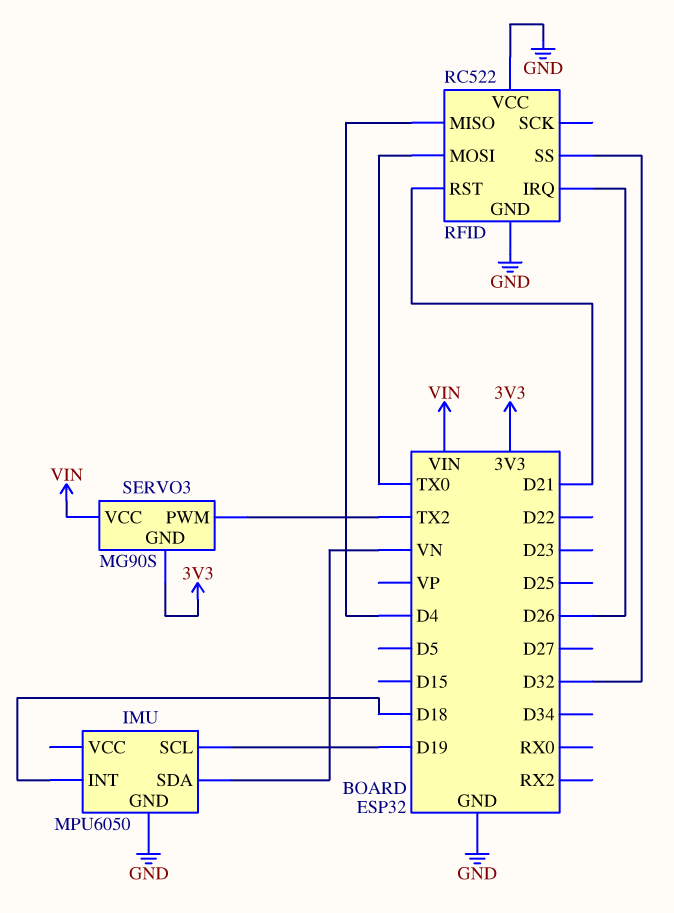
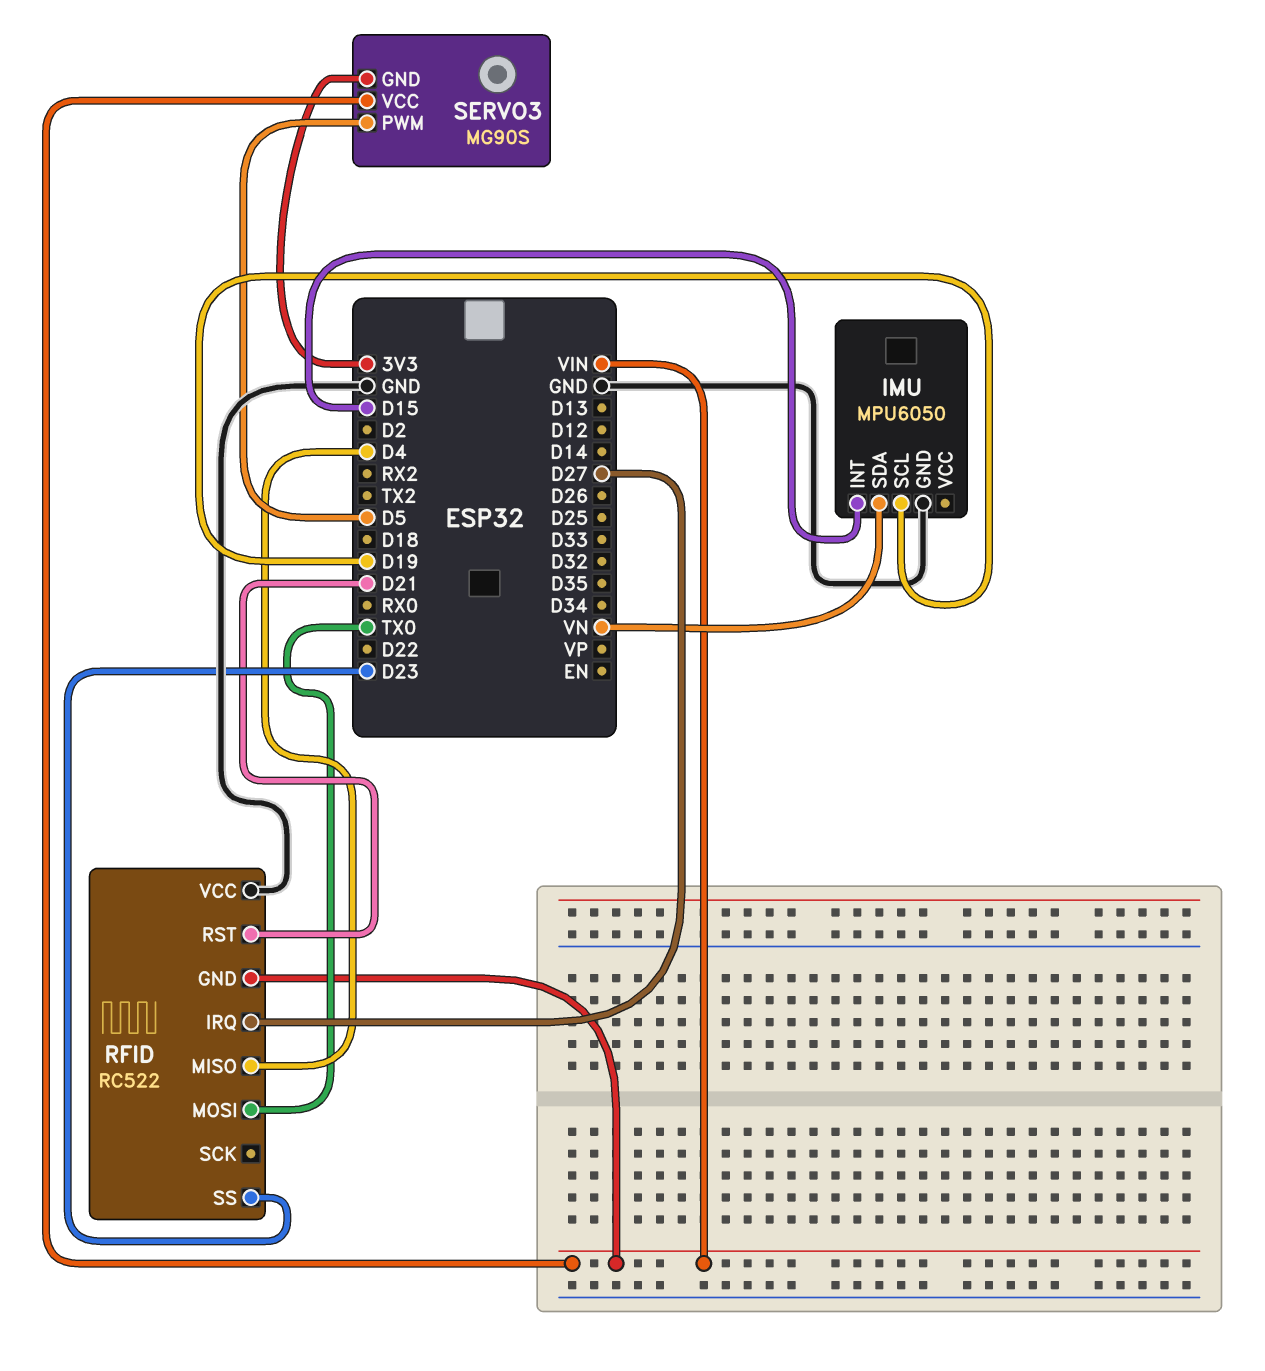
IMU pin INT: D18 -> D15
RFID pin GND: GND -> VIN
RFID pin IRQ: D26 -> D27
RFID pin SS: D32 -> D23
SERVO3 pin PWM: TX2 -> D5

